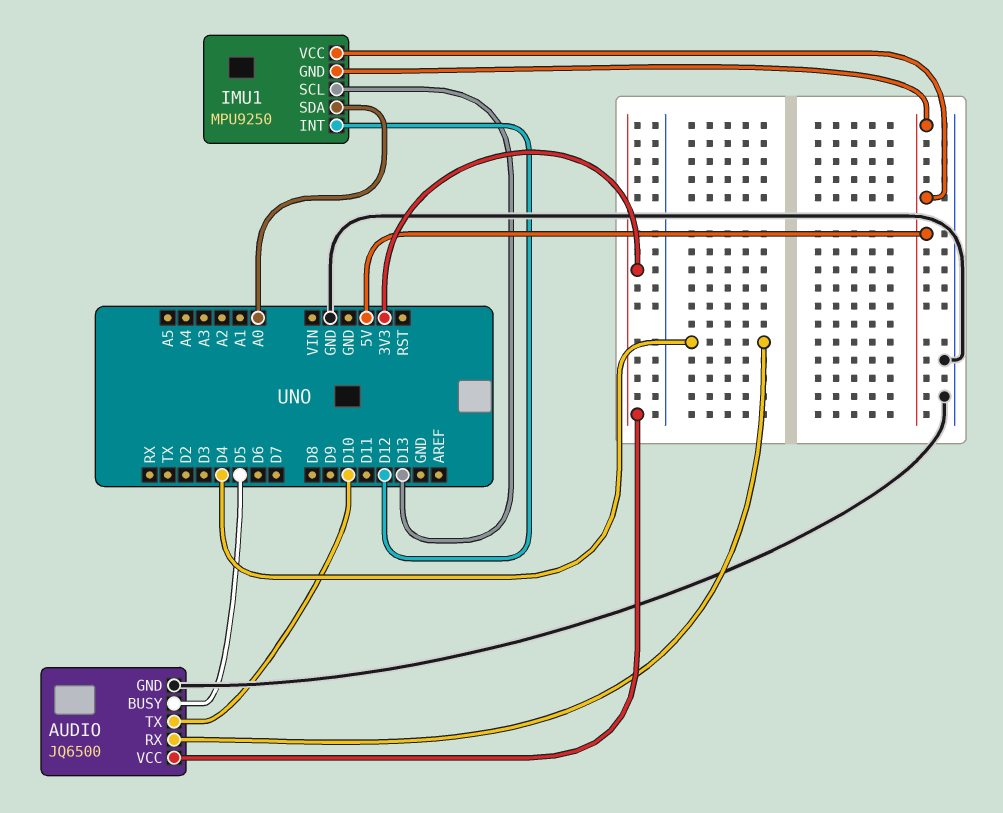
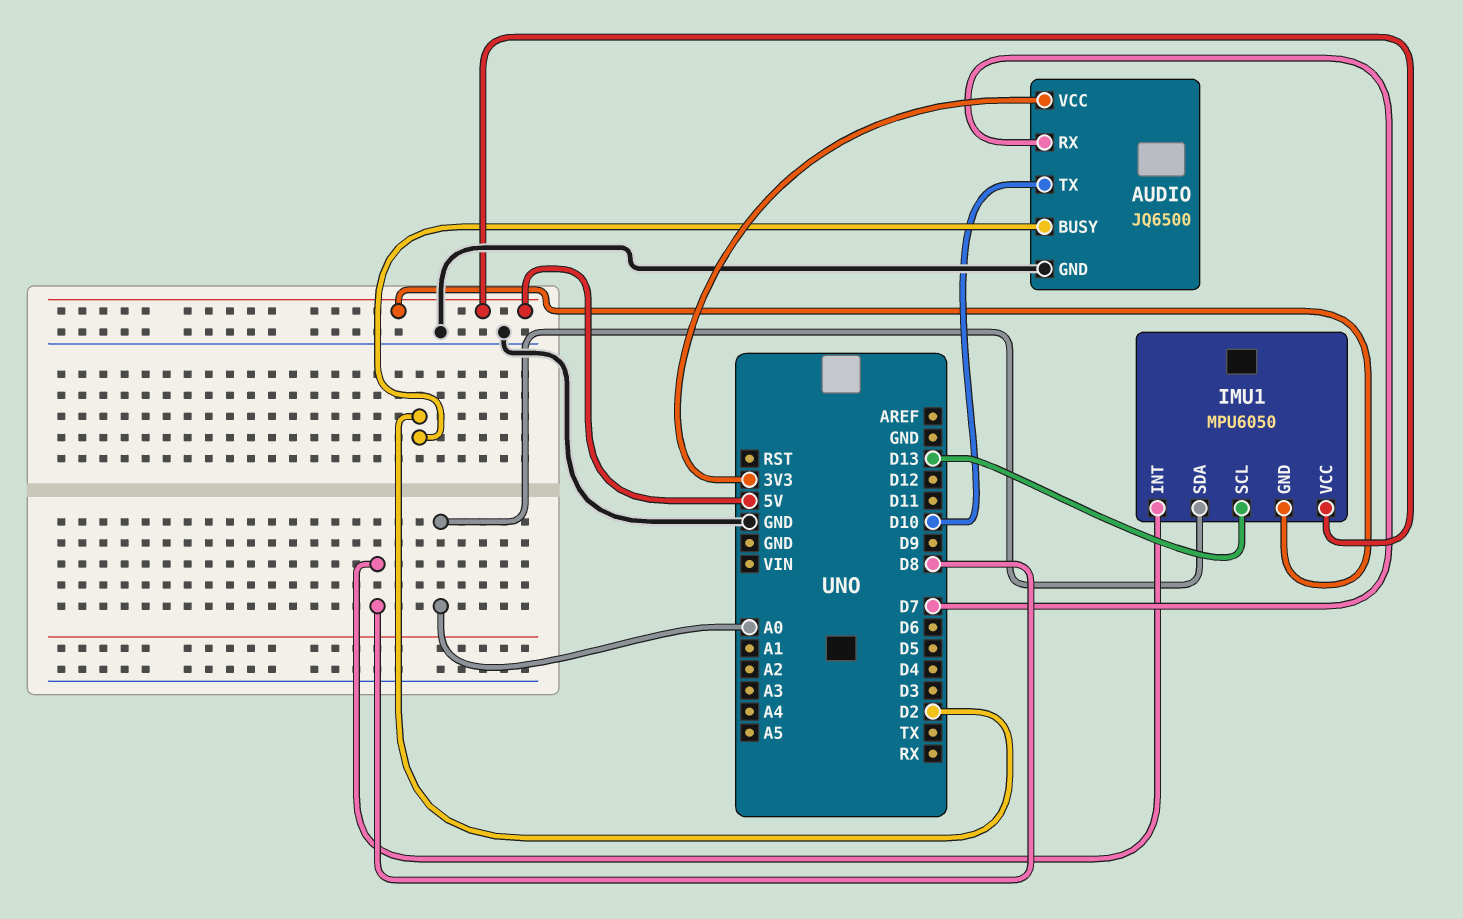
AUDIO pin BUSY: D5 -> D2
AUDIO pin RX: D4 -> D7
IMU1: MPU9250 -> MPU6050
IMU1 pin INT: D12 -> D8

